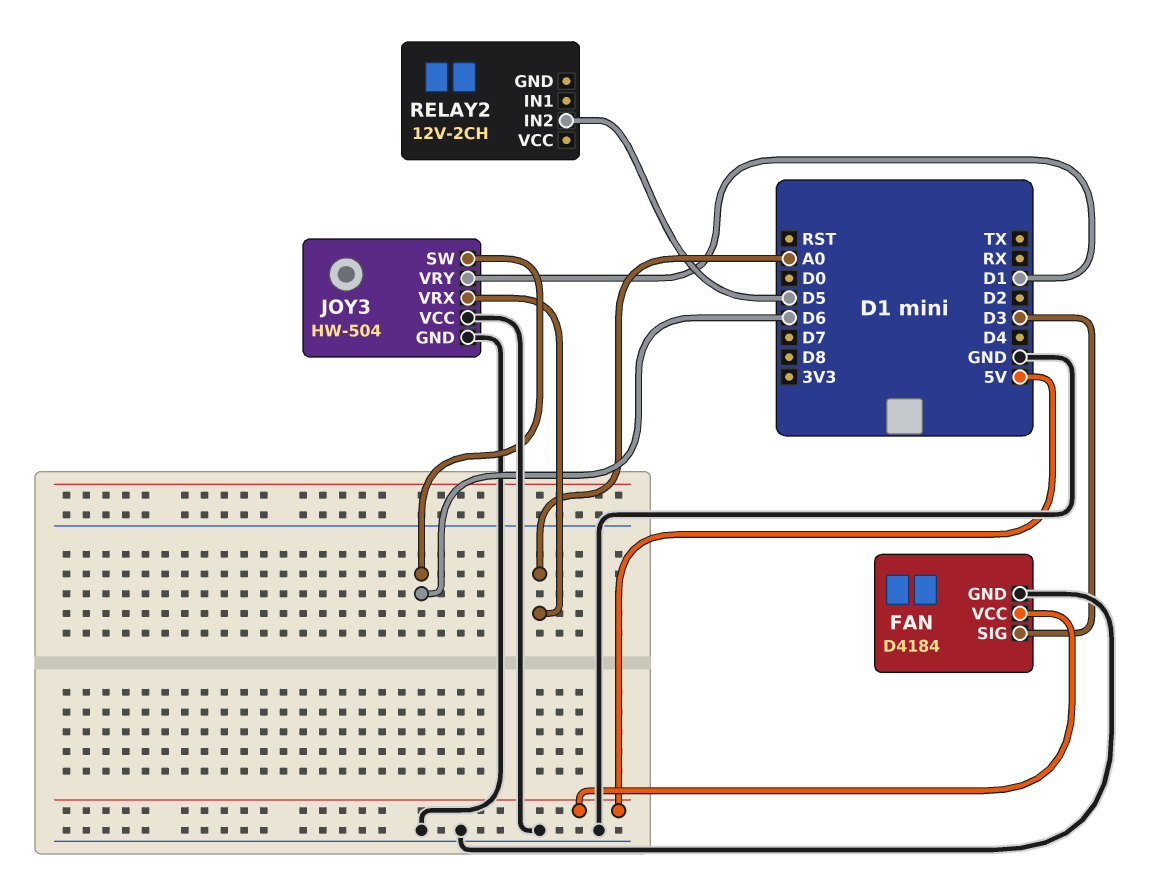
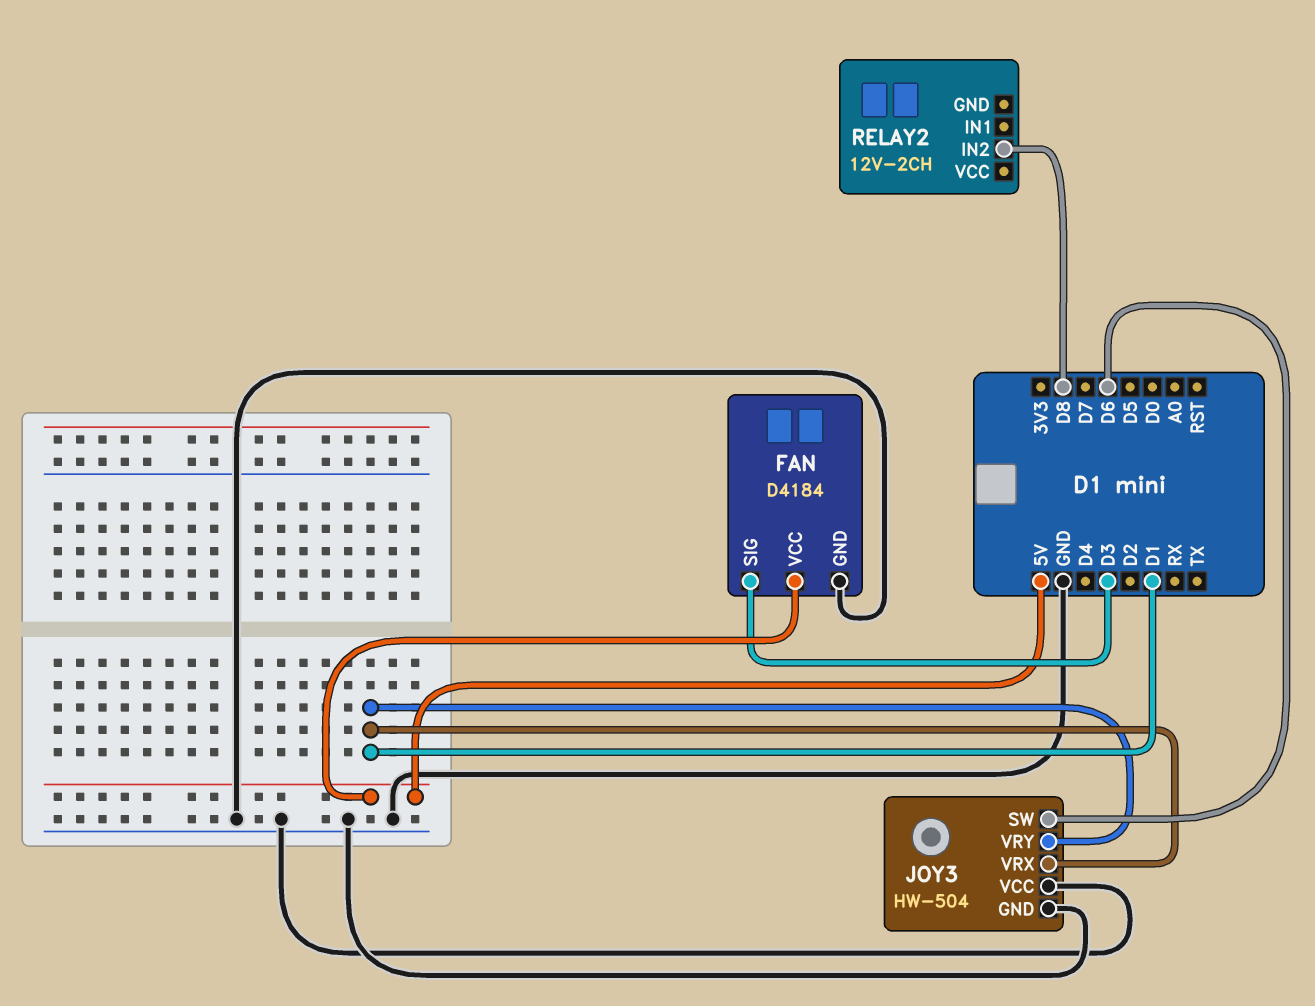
JOY3 pin VRX: A0 -> D1
RELAY2 pin IN2: D5 -> D8

